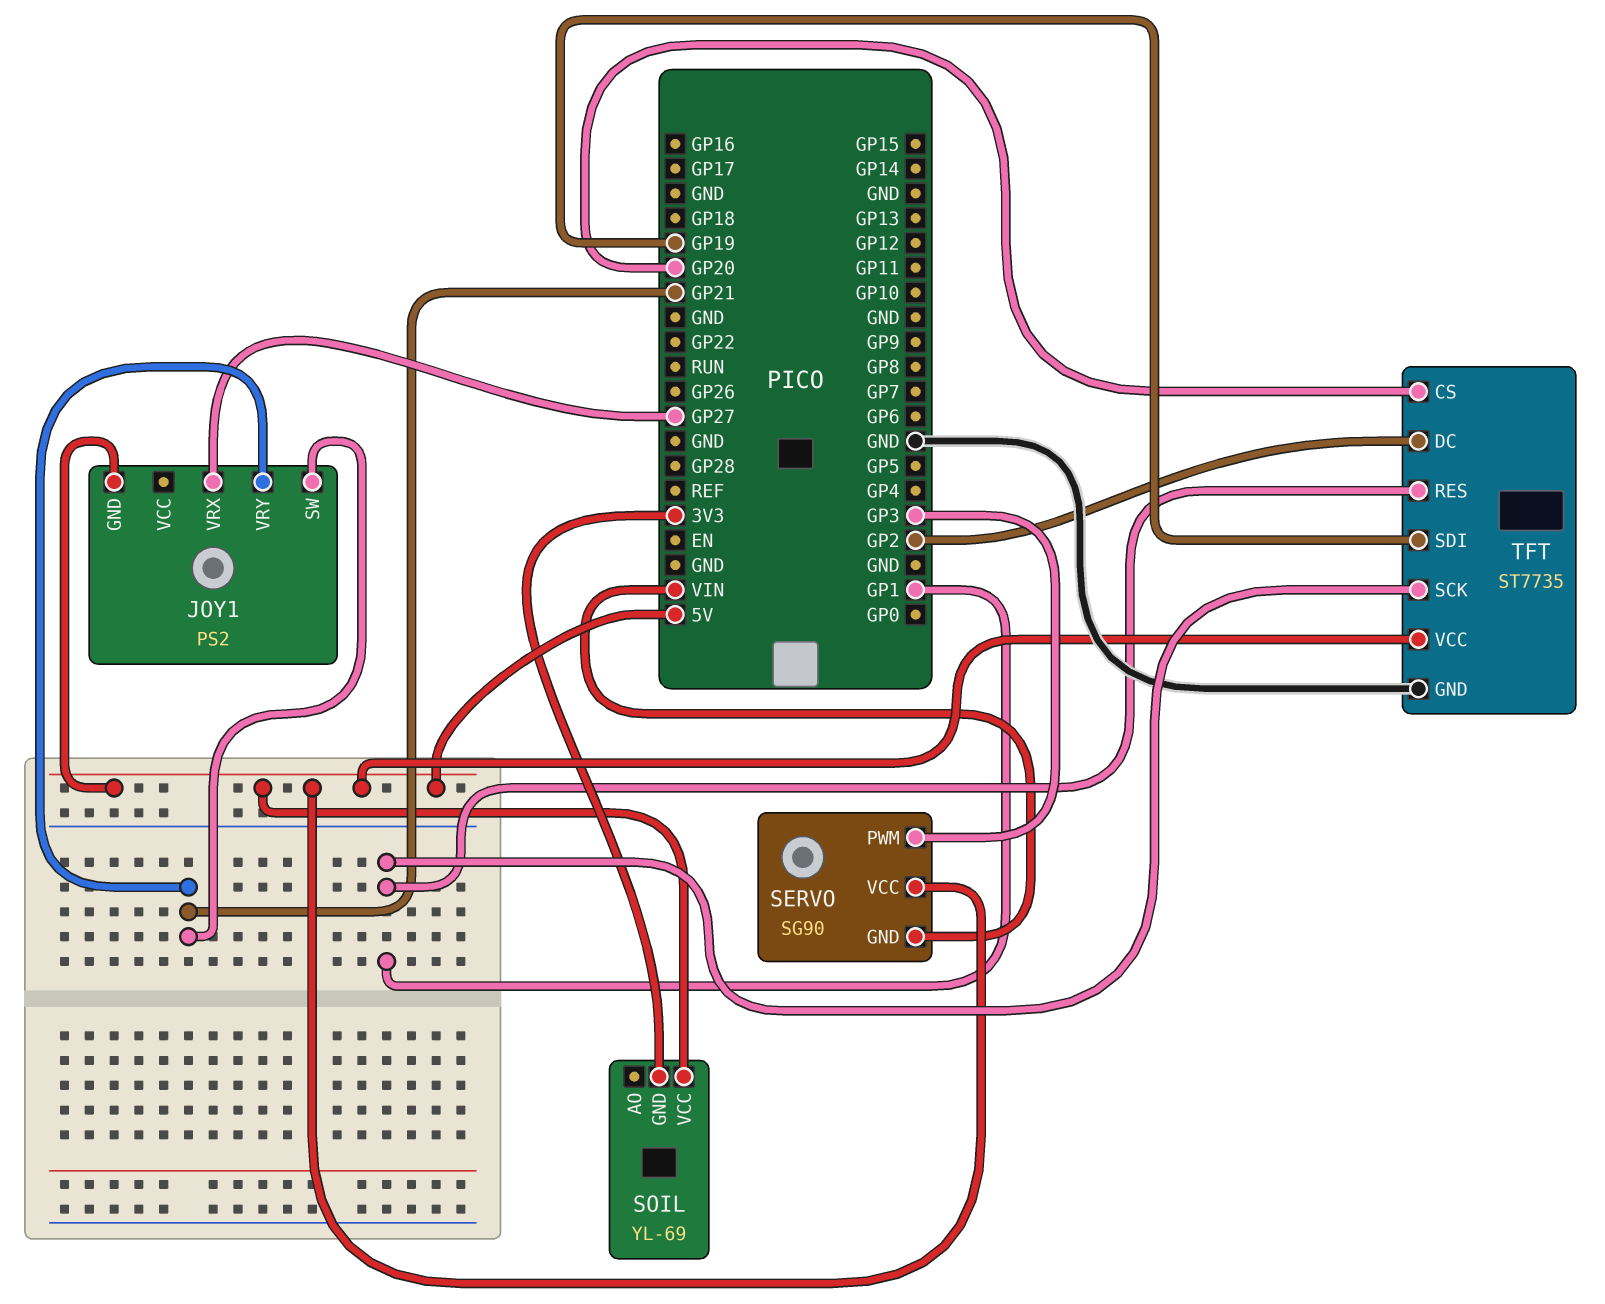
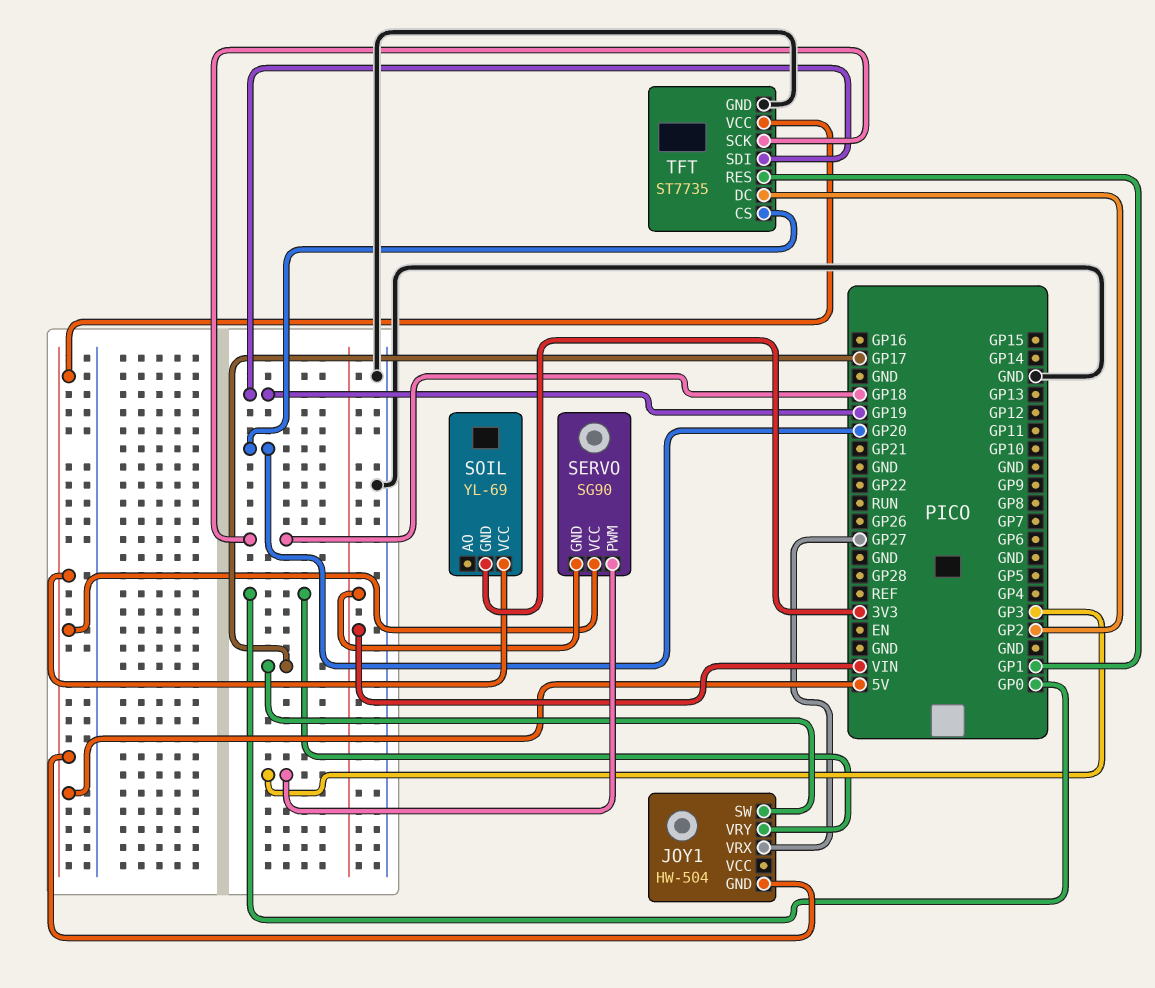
JOY1: PS2 -> HW-504
JOY1 pin SW: GP21 -> GP17
JOY1 pin VRY: GP21 -> GP0
TFT pin SCK: GP1 -> GP18

